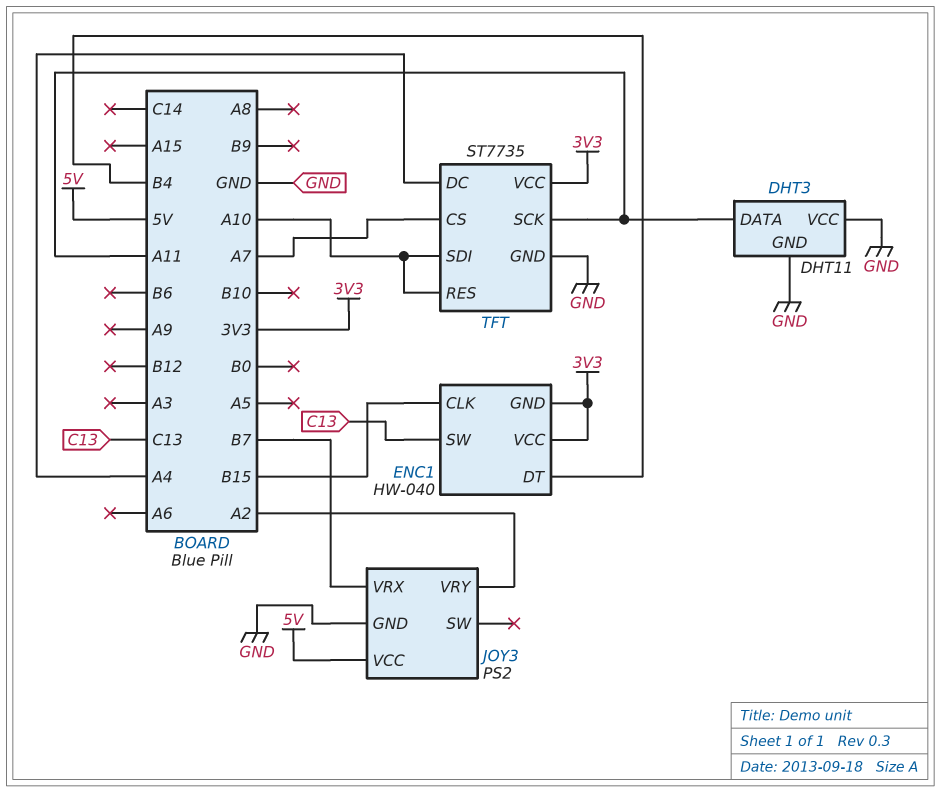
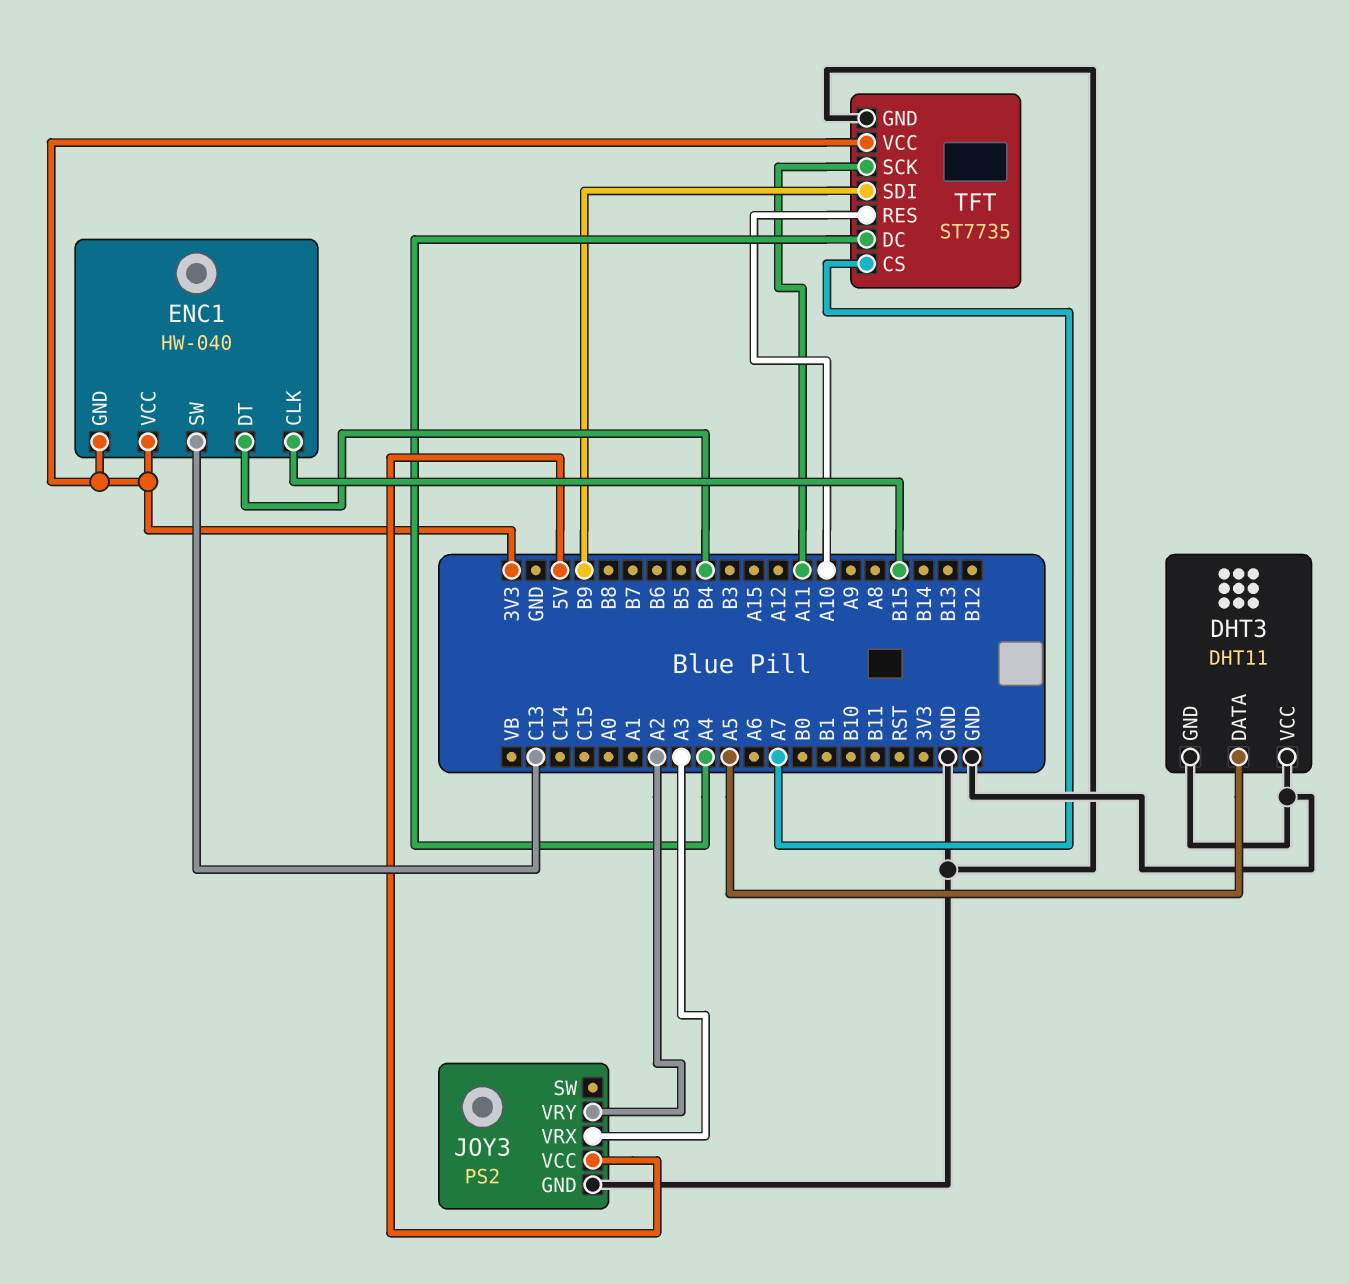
DHT3 pin DATA: A11 -> A5
JOY3 pin VRX: B7 -> A3
TFT pin SDI: A10 -> B9

